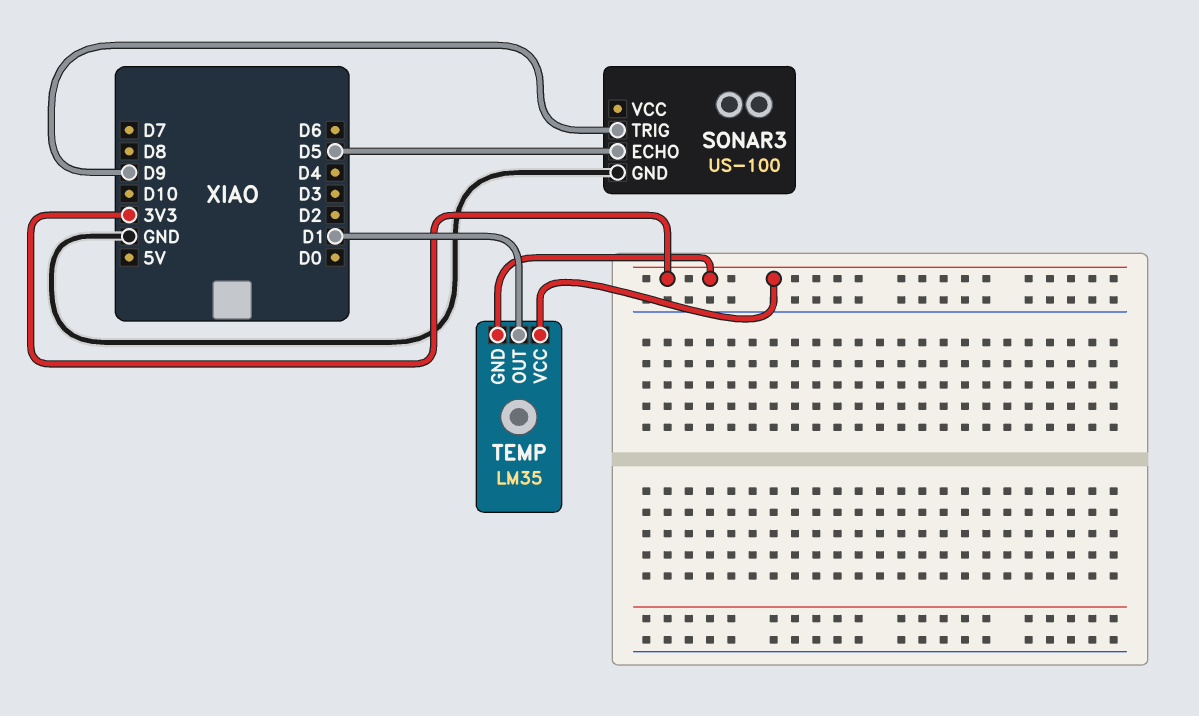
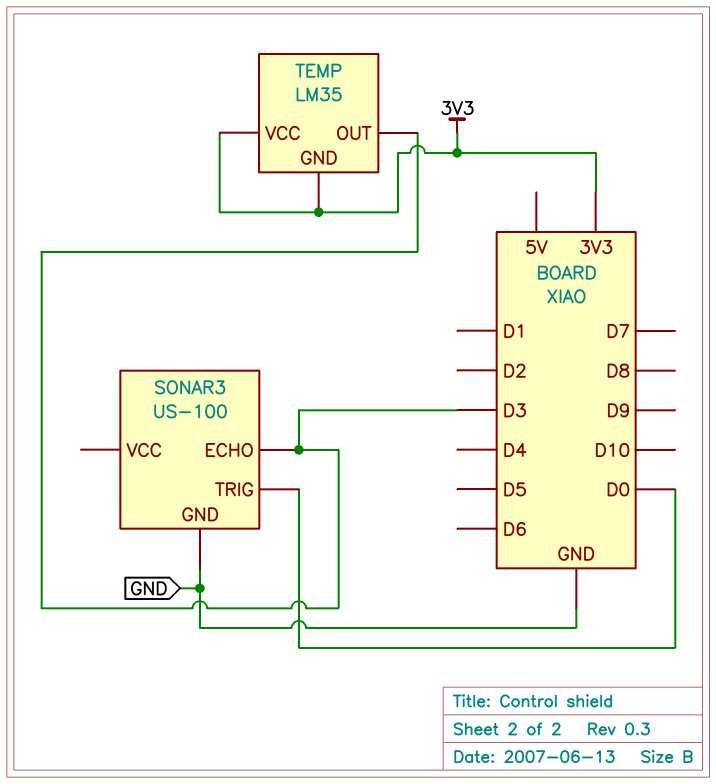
SONAR3 pin ECHO: D5 -> D3
SONAR3 pin TRIG: D9 -> D0
TEMP pin OUT: D1 -> D3

